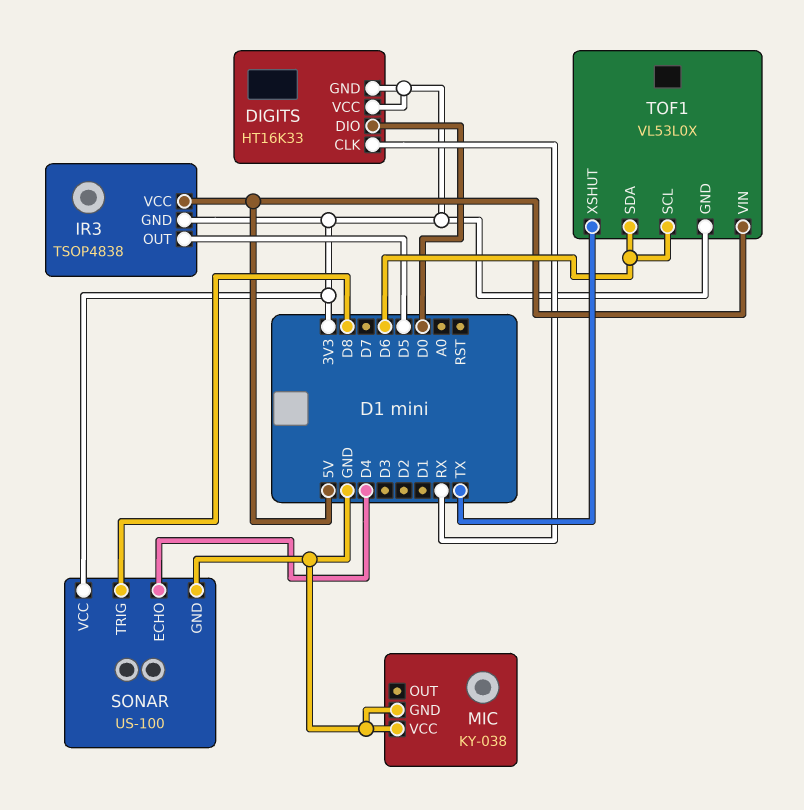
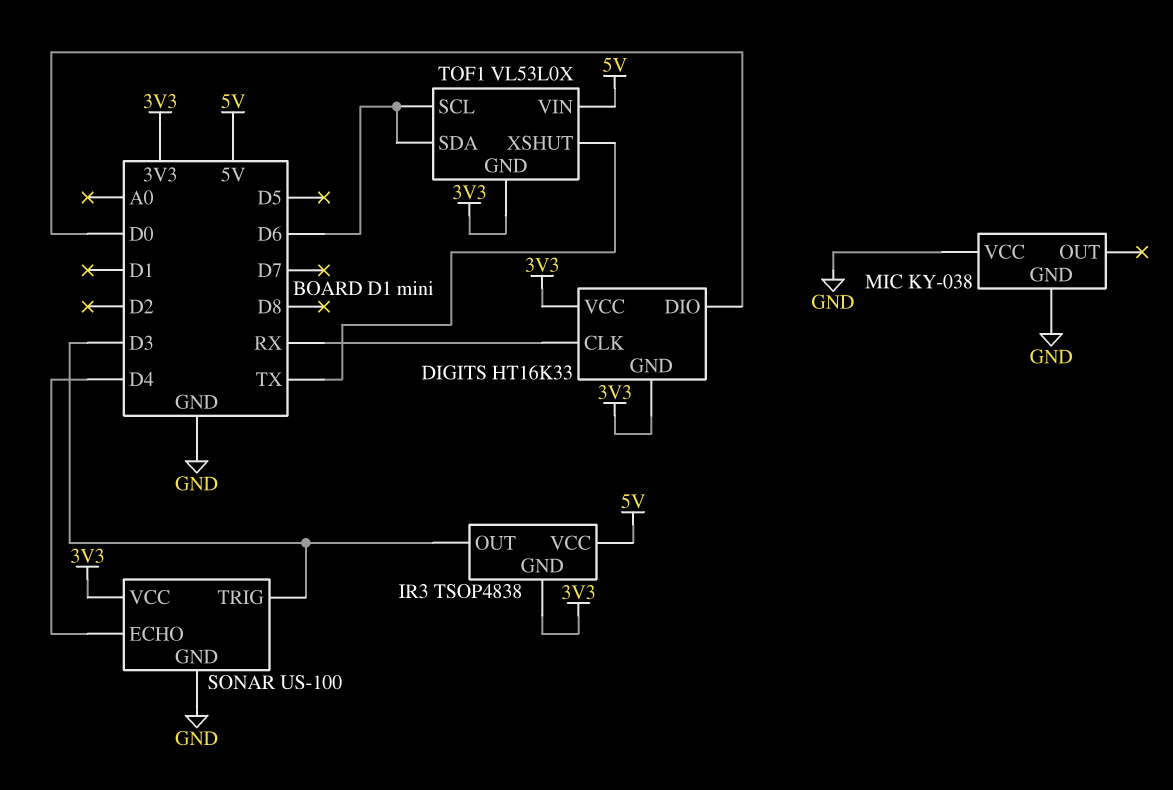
IR3 pin OUT: D5 -> D3
SONAR pin TRIG: D8 -> D3

